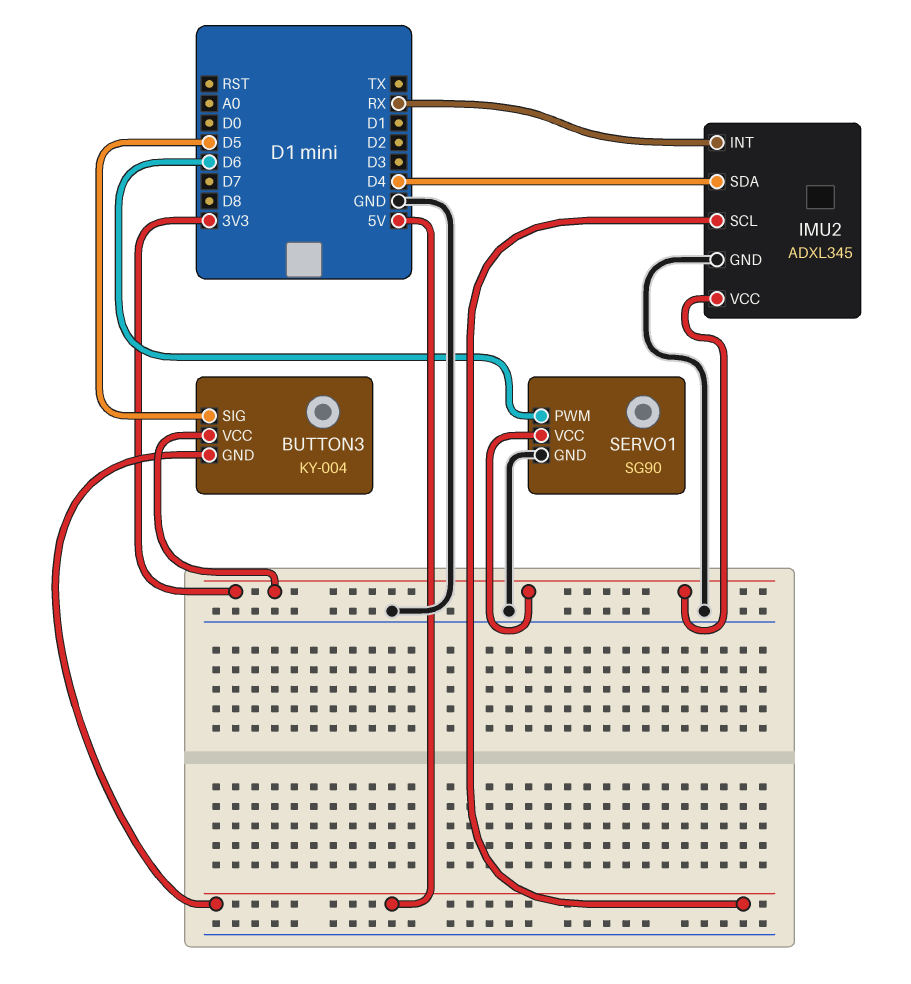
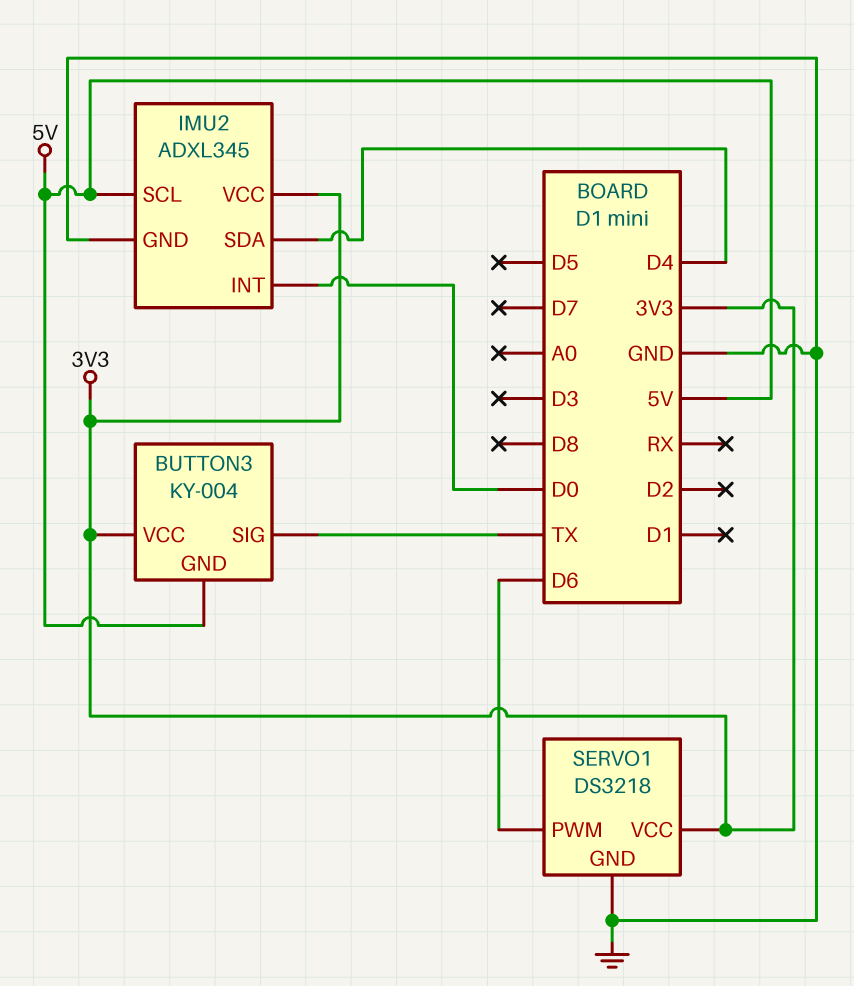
BUTTON3 pin SIG: D5 -> TX
IMU2 pin INT: RX -> D0
SERVO1: SG90 -> DS3218

